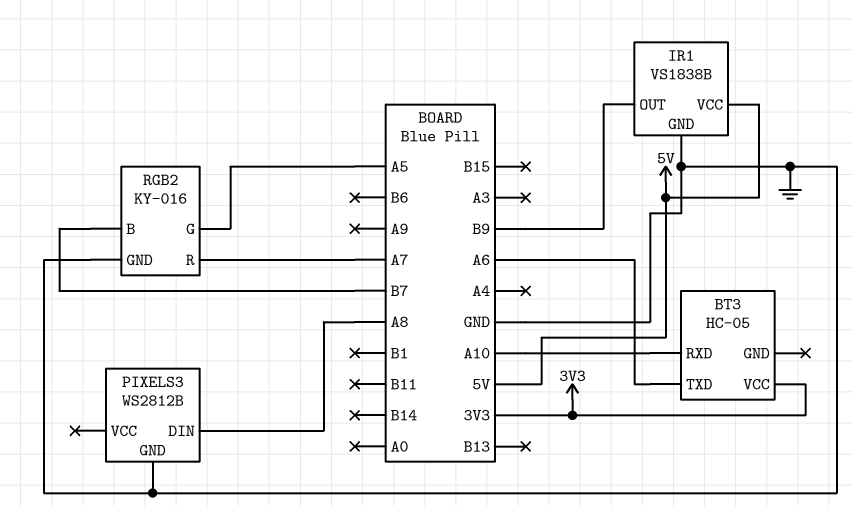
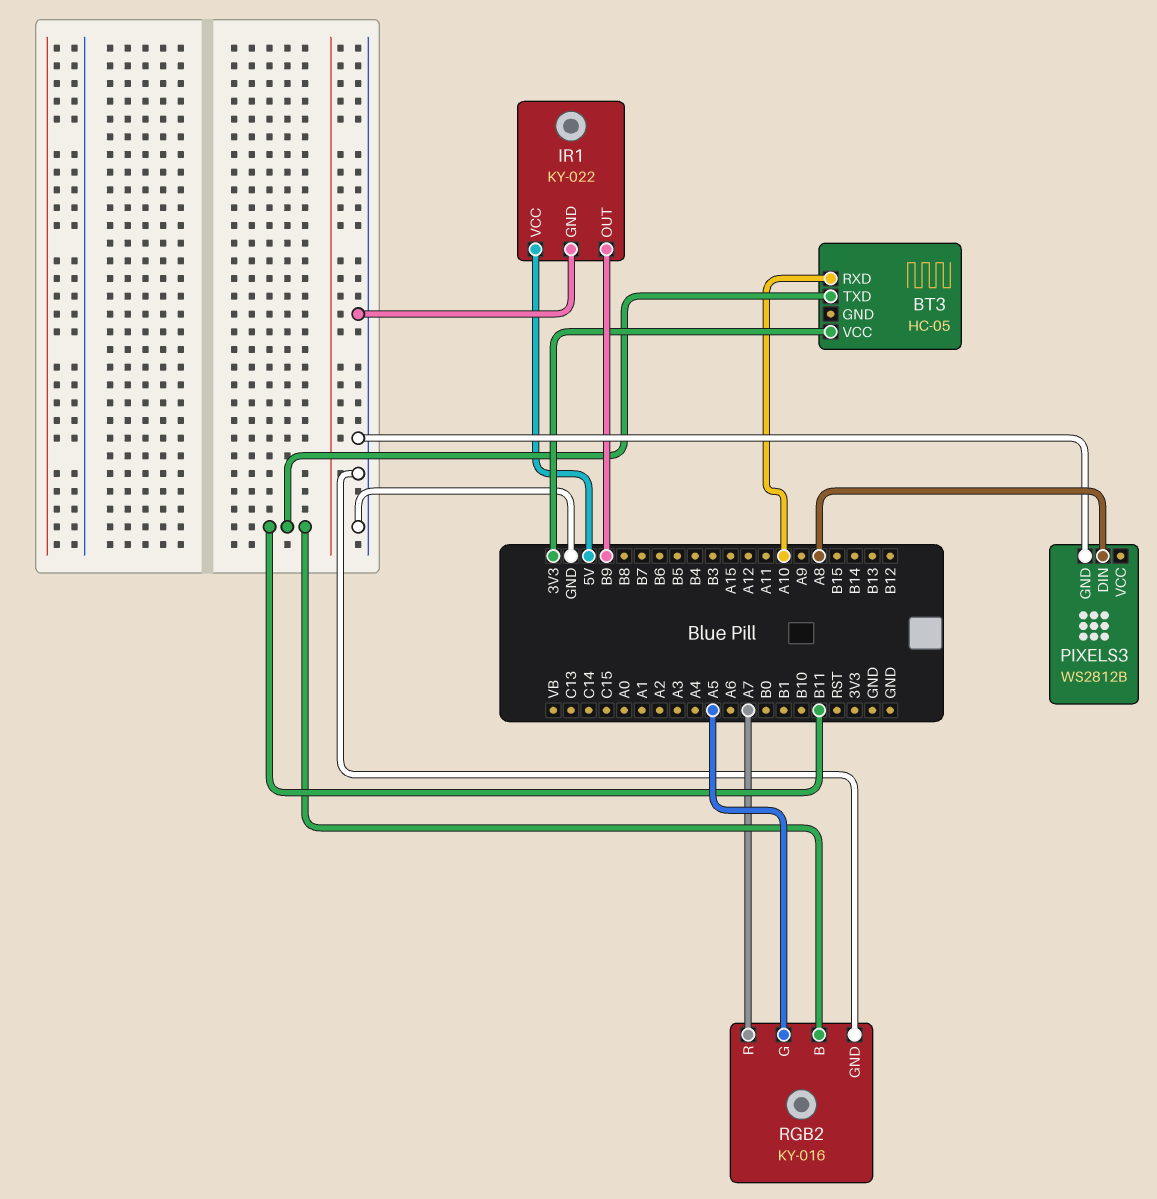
BT3 pin TXD: A6 -> B11
IR1: VS1838B -> KY-022
RGB2 pin B: B7 -> B11

